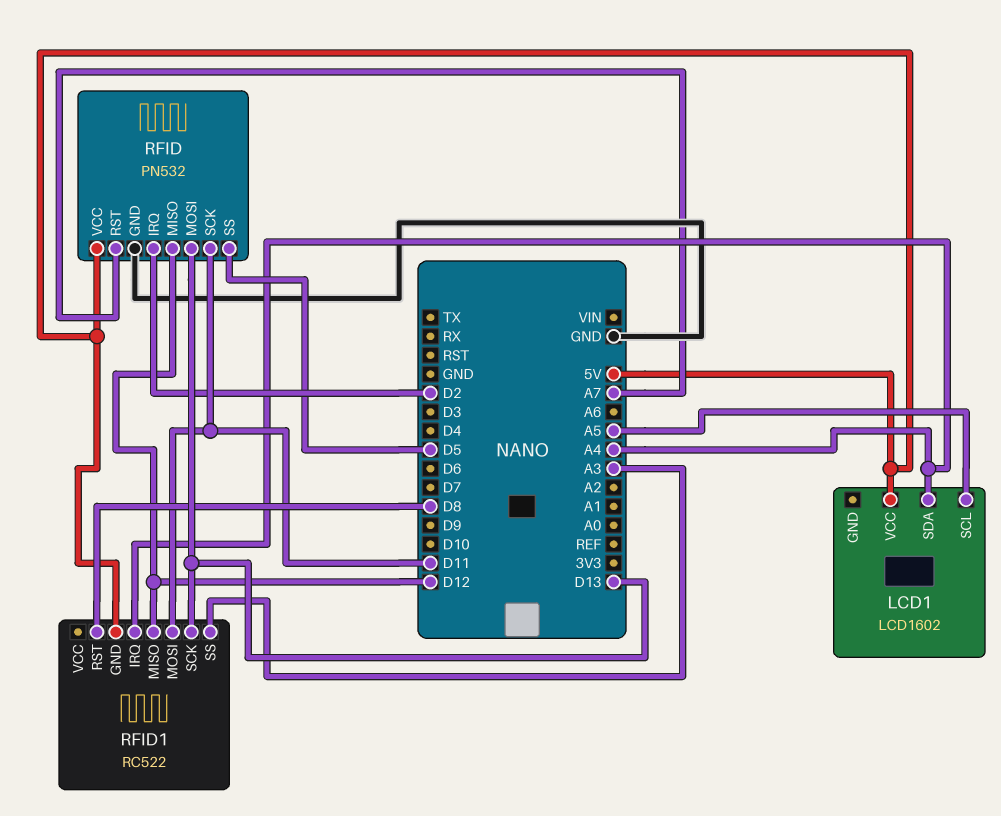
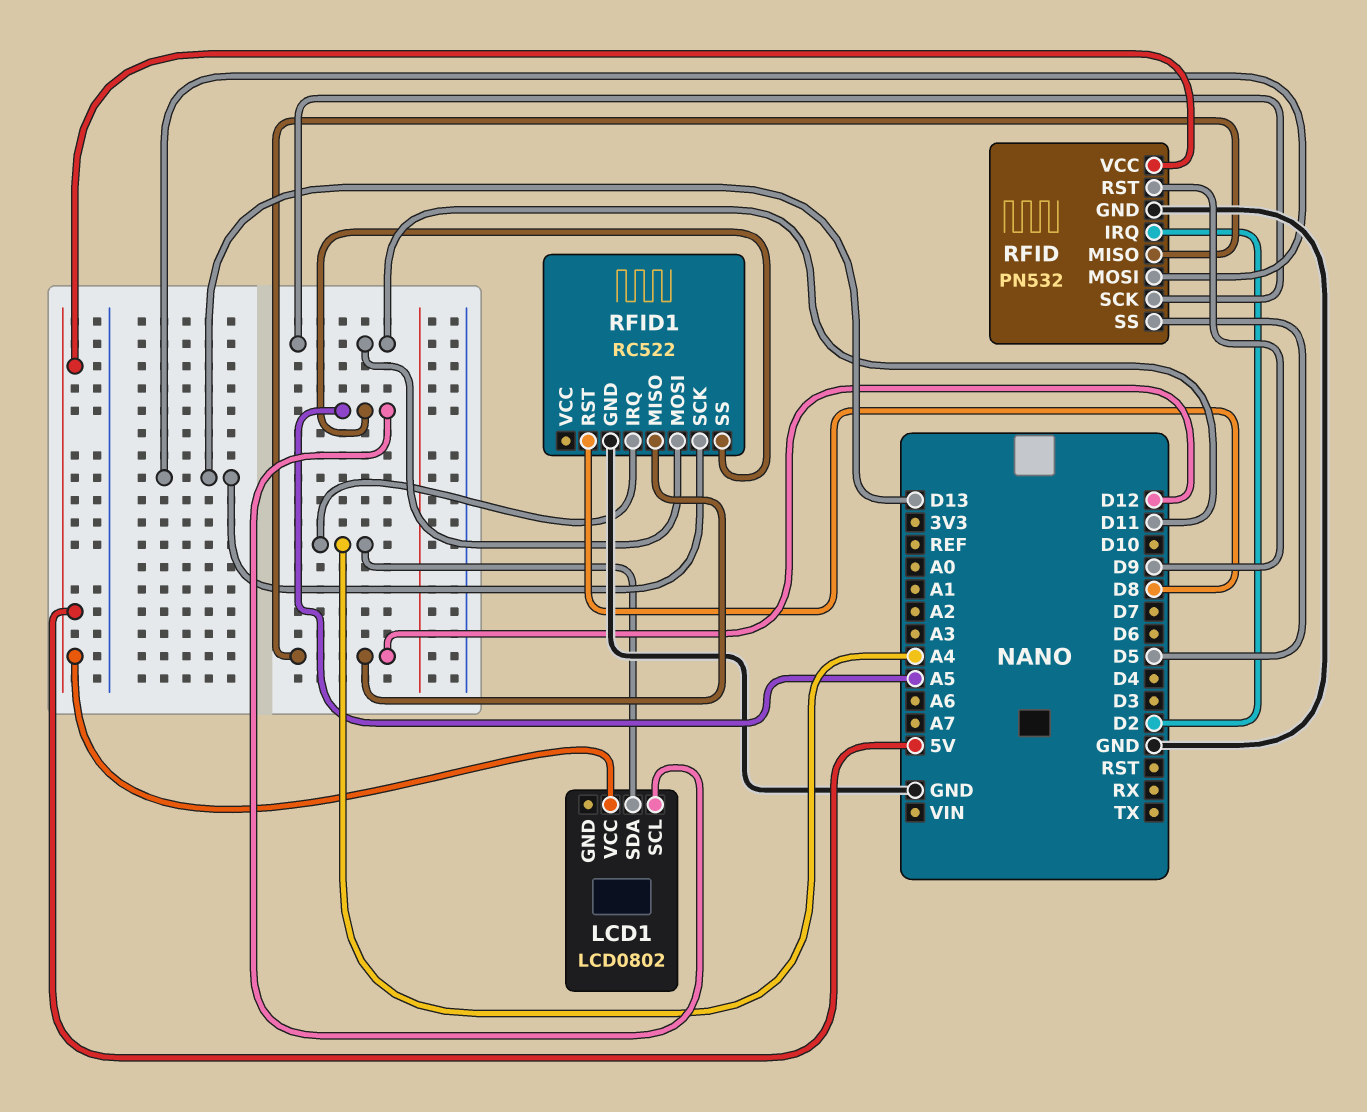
LCD1: LCD1602 -> LCD0802
RFID pin RST: A7 -> D9
RFID1 pin GND: 5V -> GND
RFID1 pin SS: A3 -> A5

